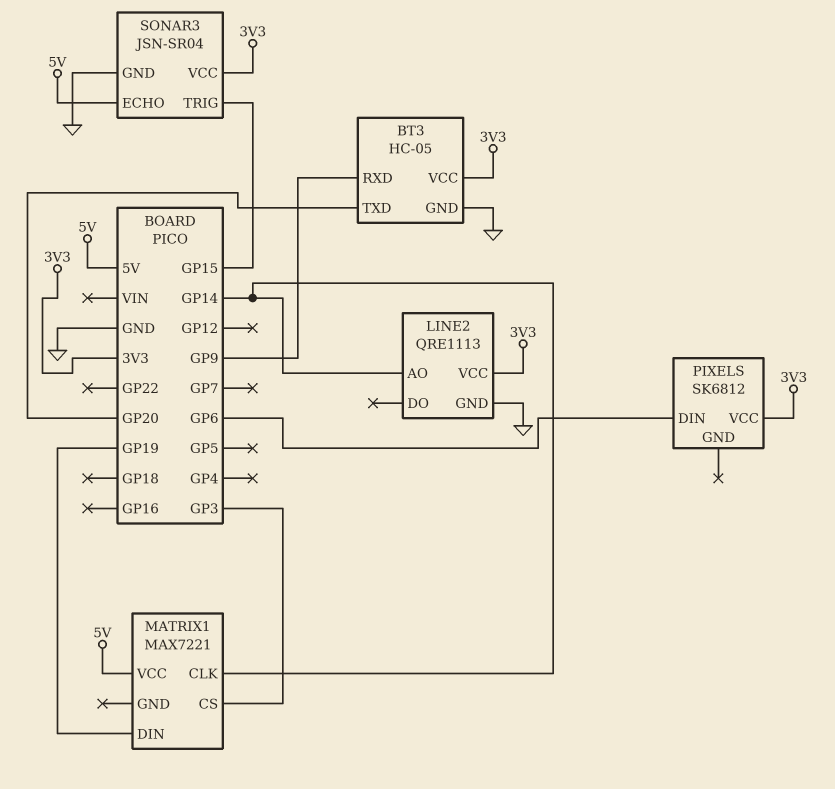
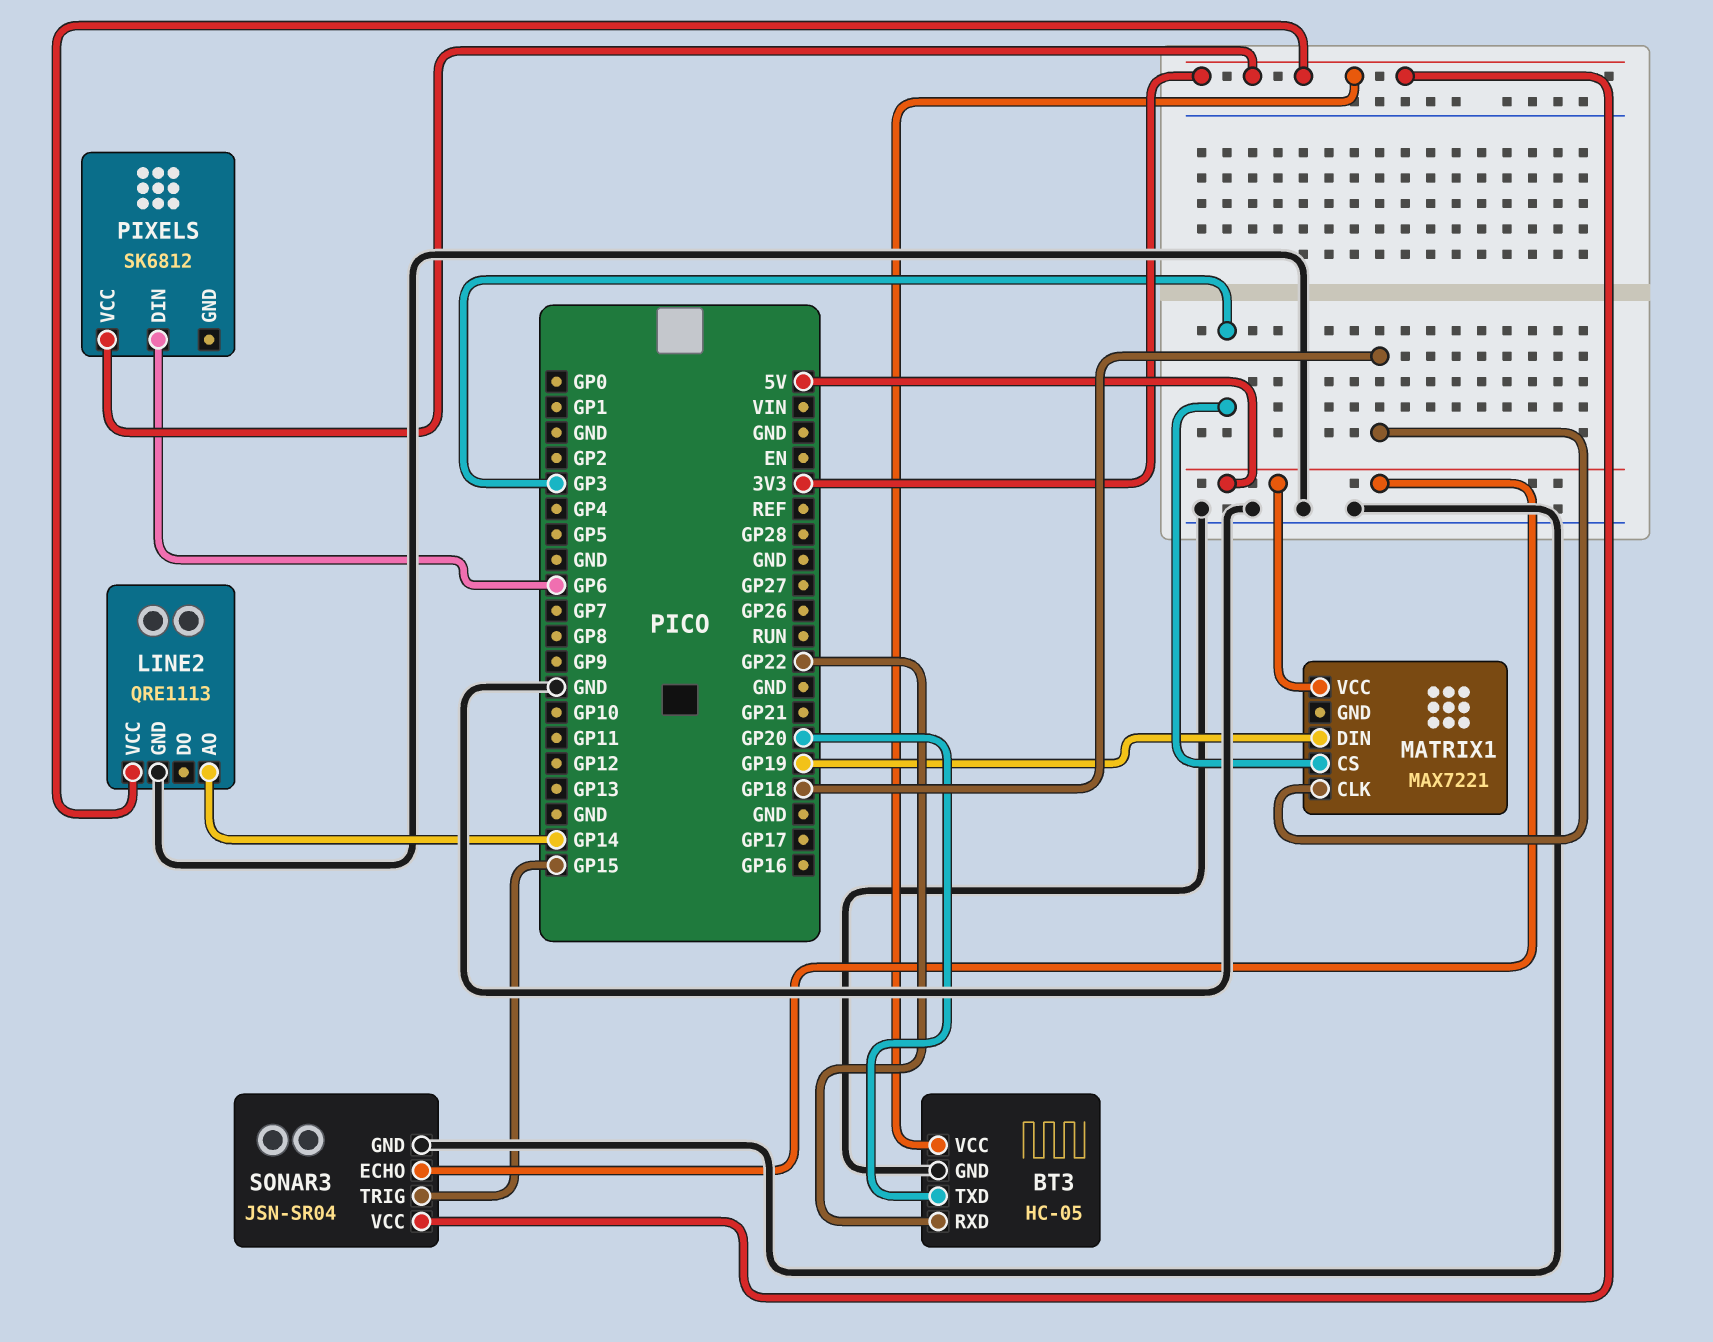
BT3 pin RXD: GP9 -> GP22
MATRIX1 pin CLK: GP14 -> GP18

